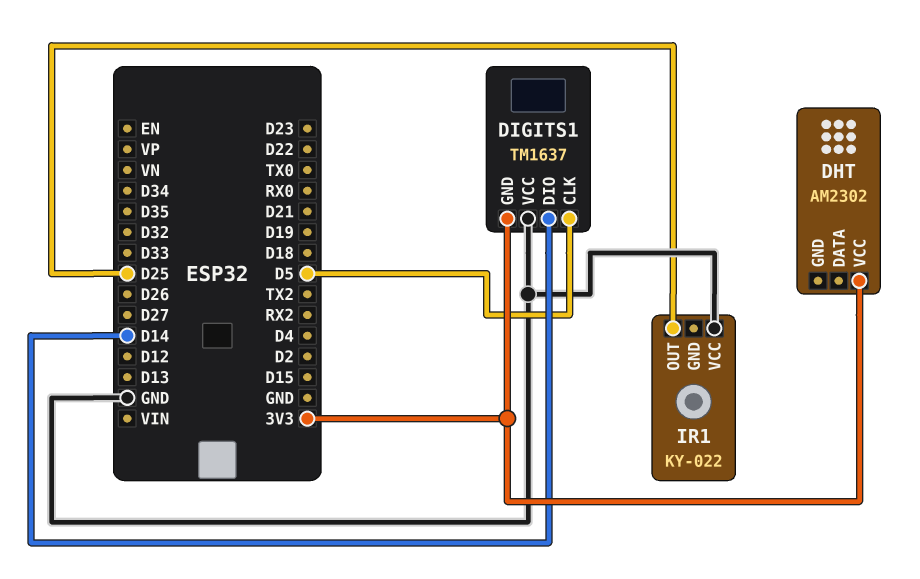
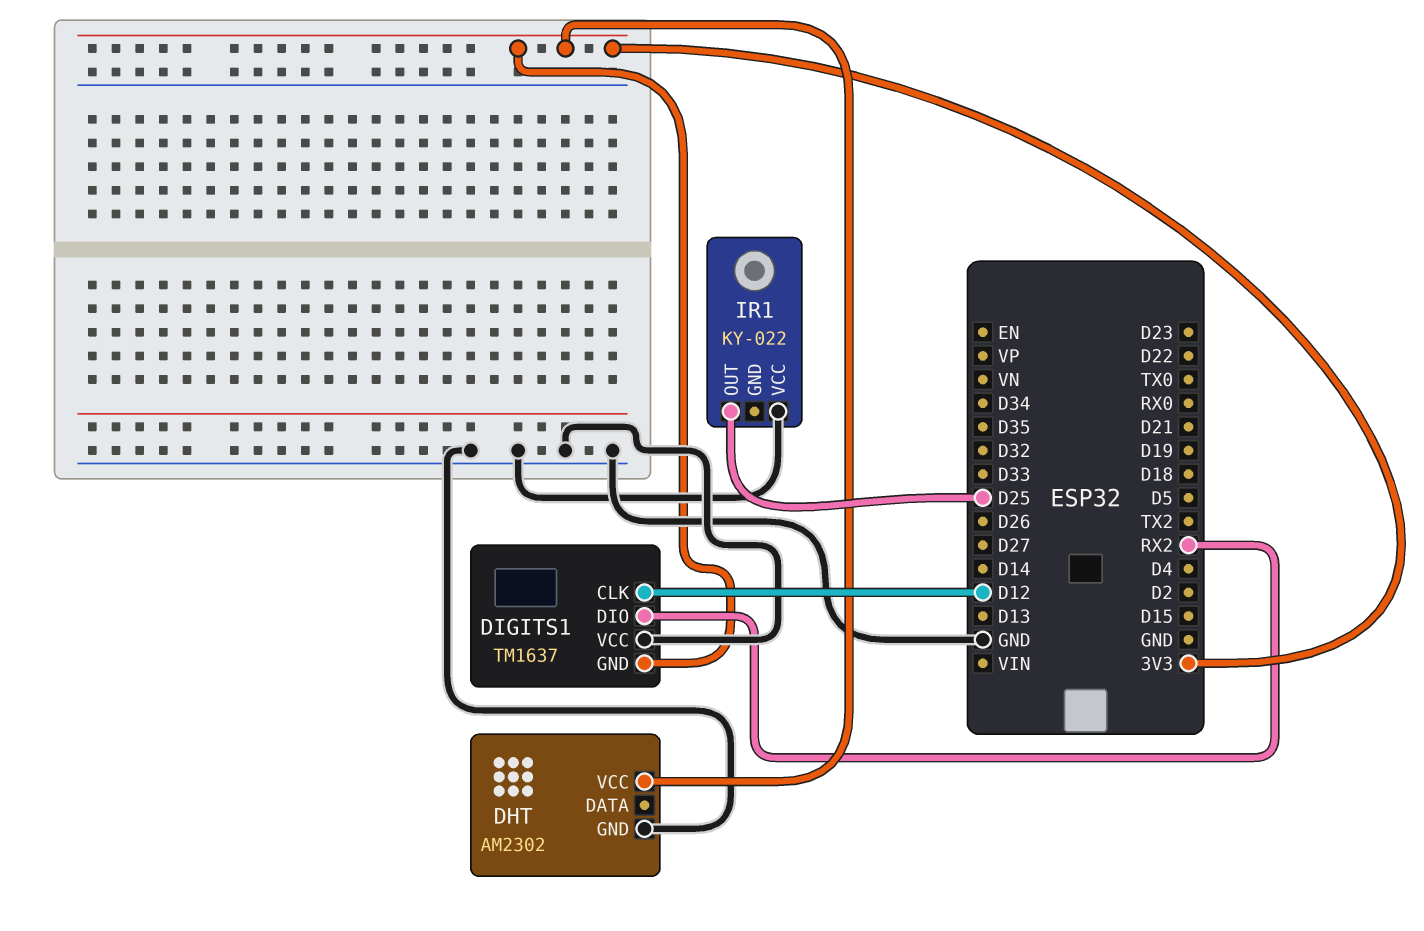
DHT pin GND: none -> GND
DIGITS1 pin CLK: D5 -> D12
DIGITS1 pin DIO: D14 -> RX2

